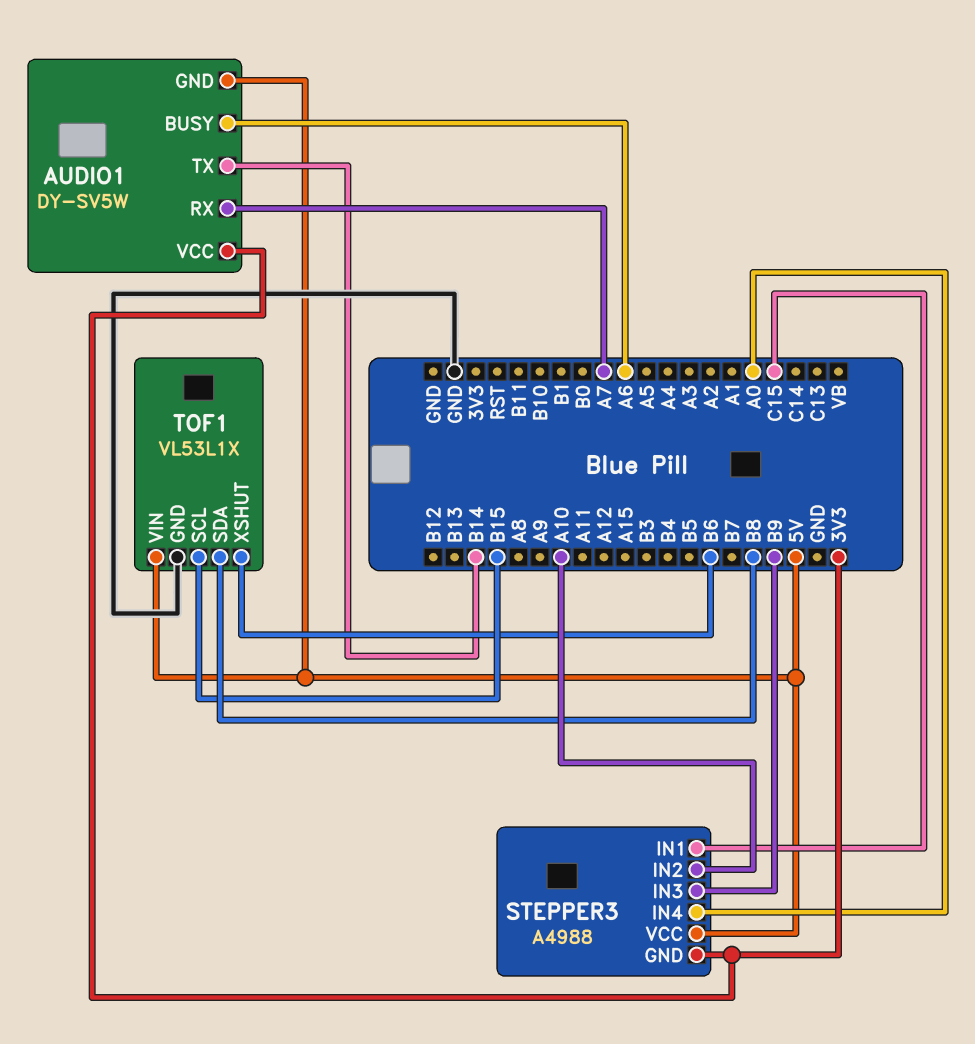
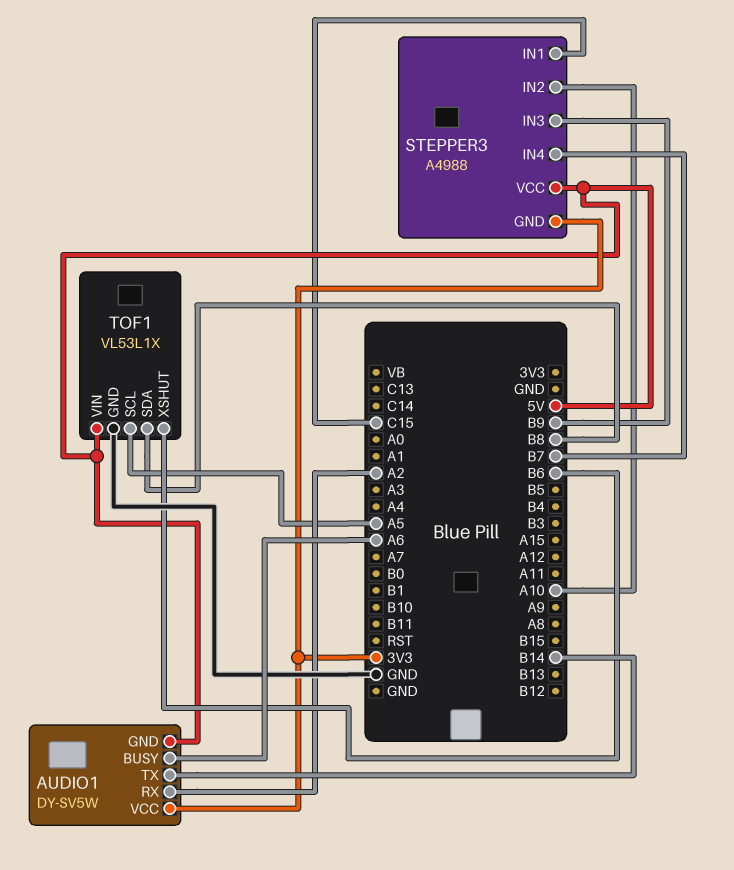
AUDIO1 pin RX: A7 -> A2
STEPPER3 pin IN4: A0 -> B7
TOF1 pin SCL: B15 -> A5

